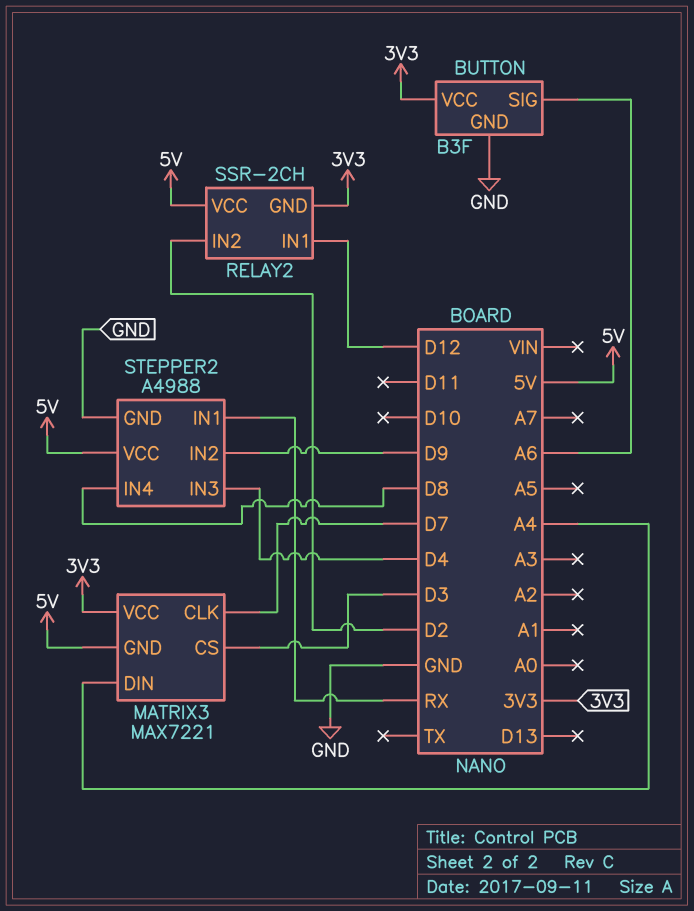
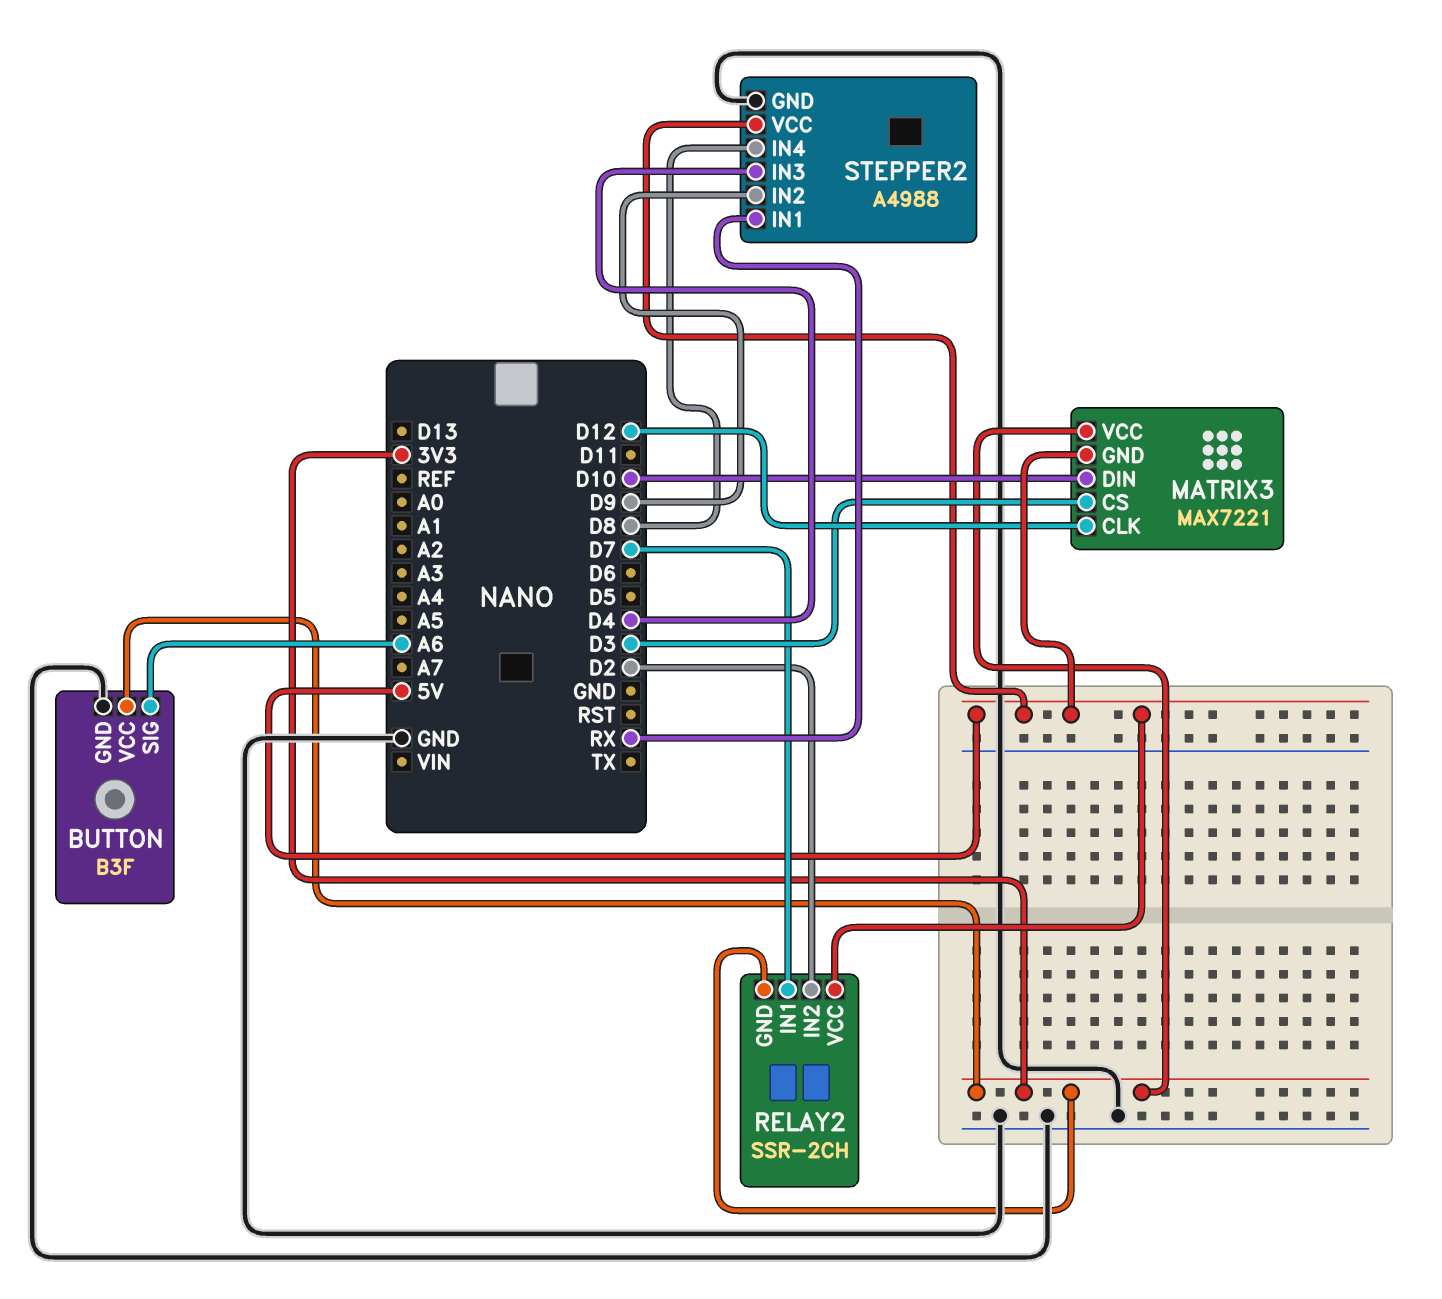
MATRIX3 pin CLK: D7 -> D12
MATRIX3 pin DIN: A4 -> D10
RELAY2 pin IN1: D12 -> D7

